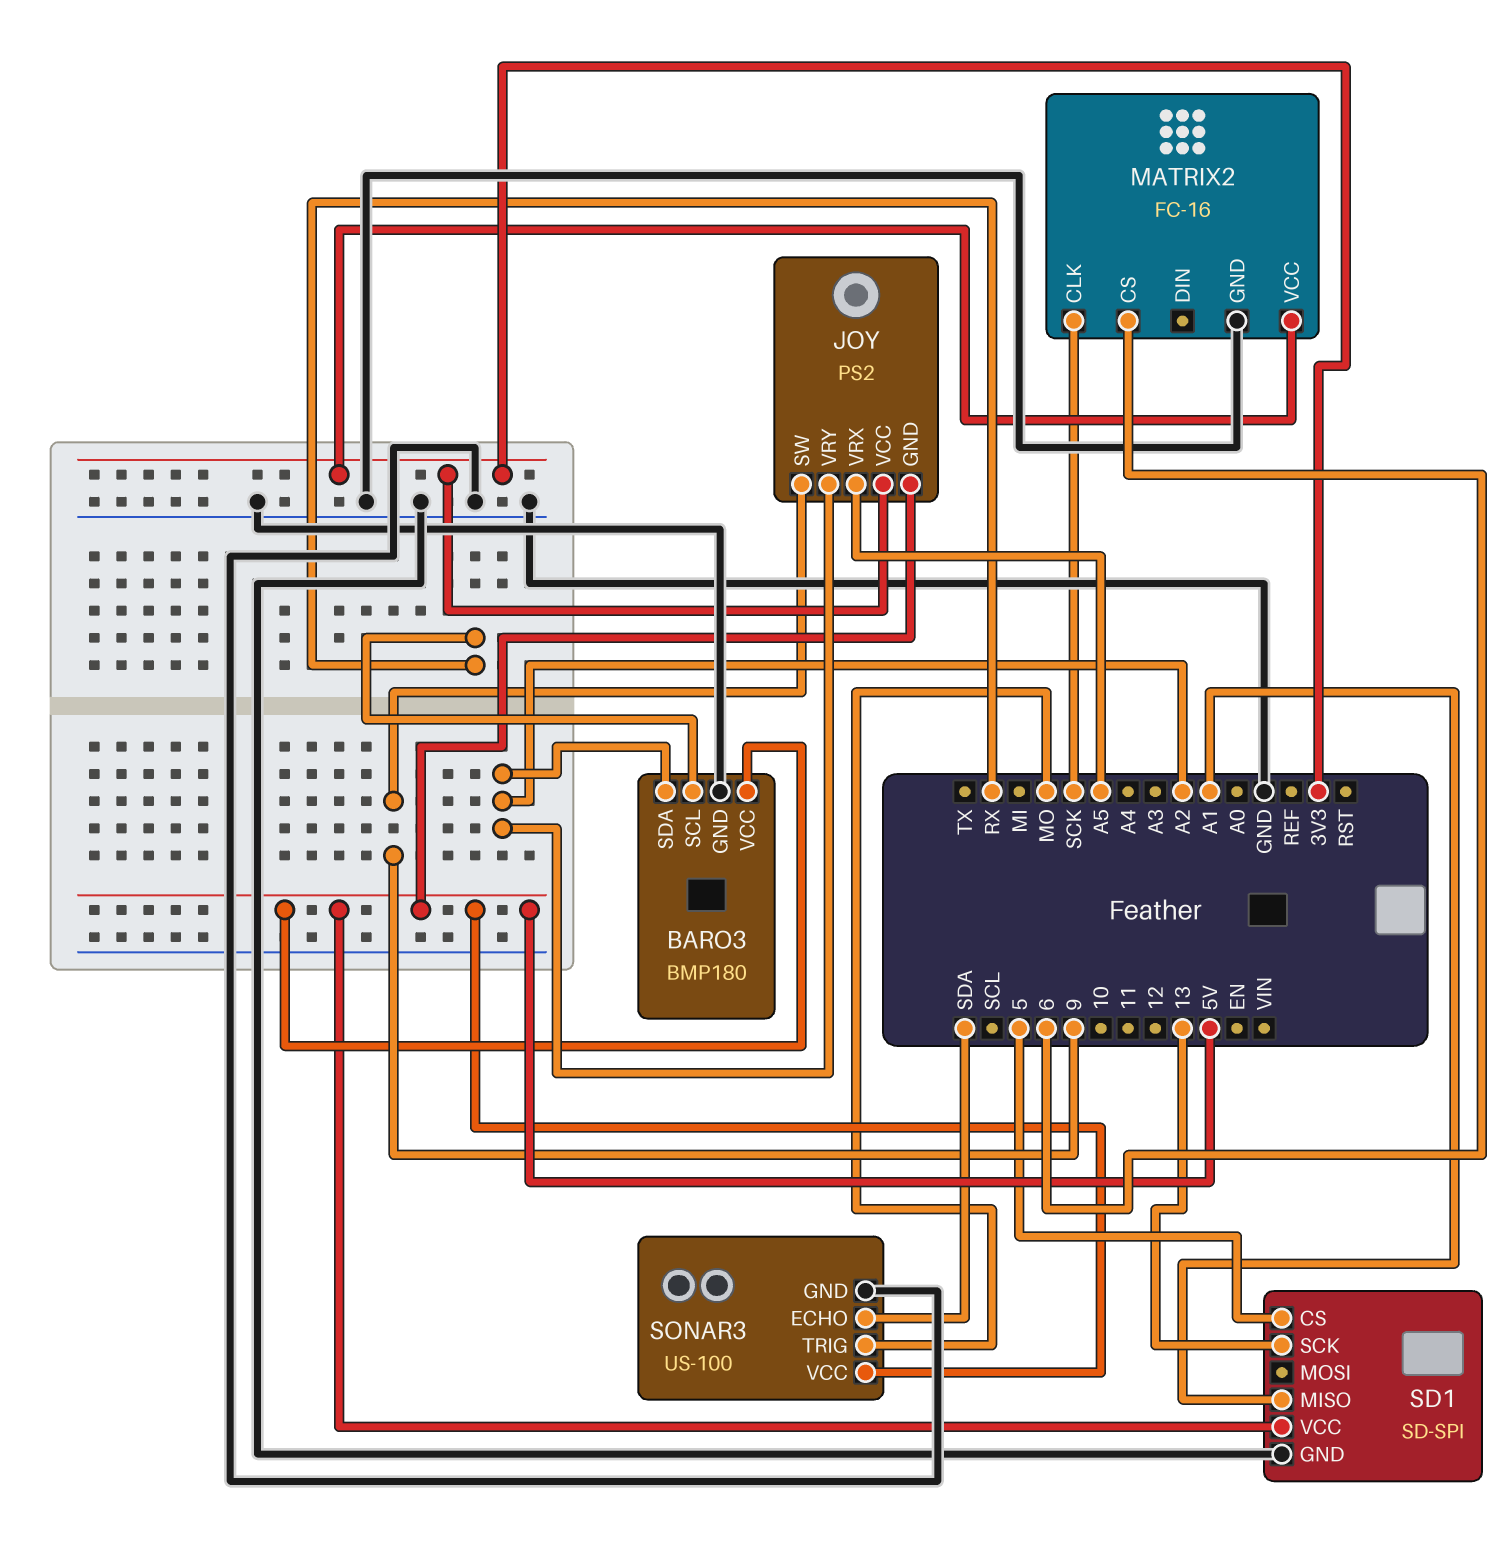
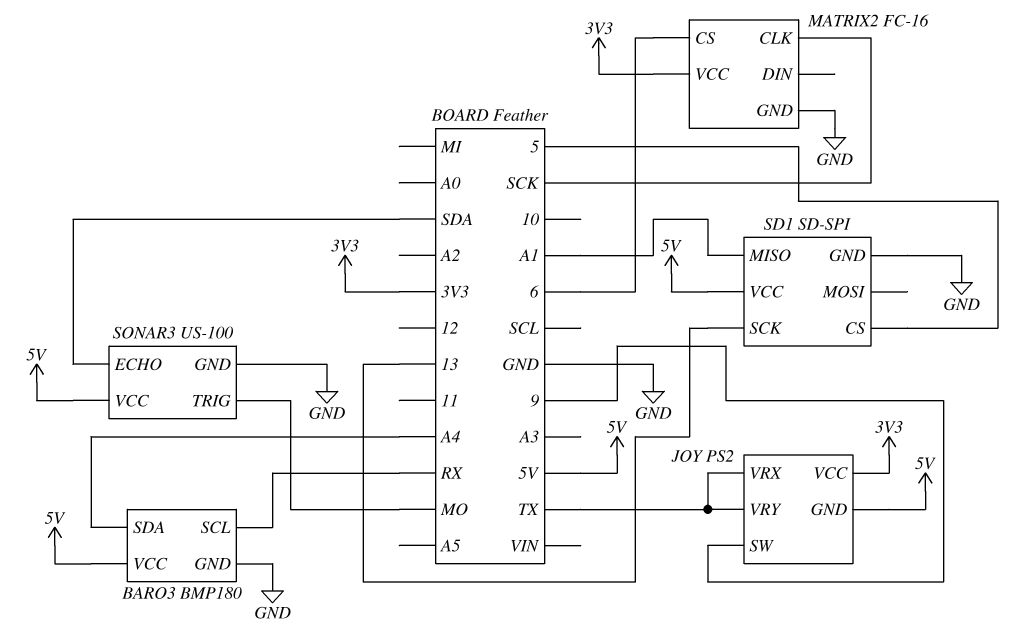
BARO3 pin SDA: A2 -> A4
JOY pin VRX: A5 -> TX
JOY pin VRY: A2 -> TX

